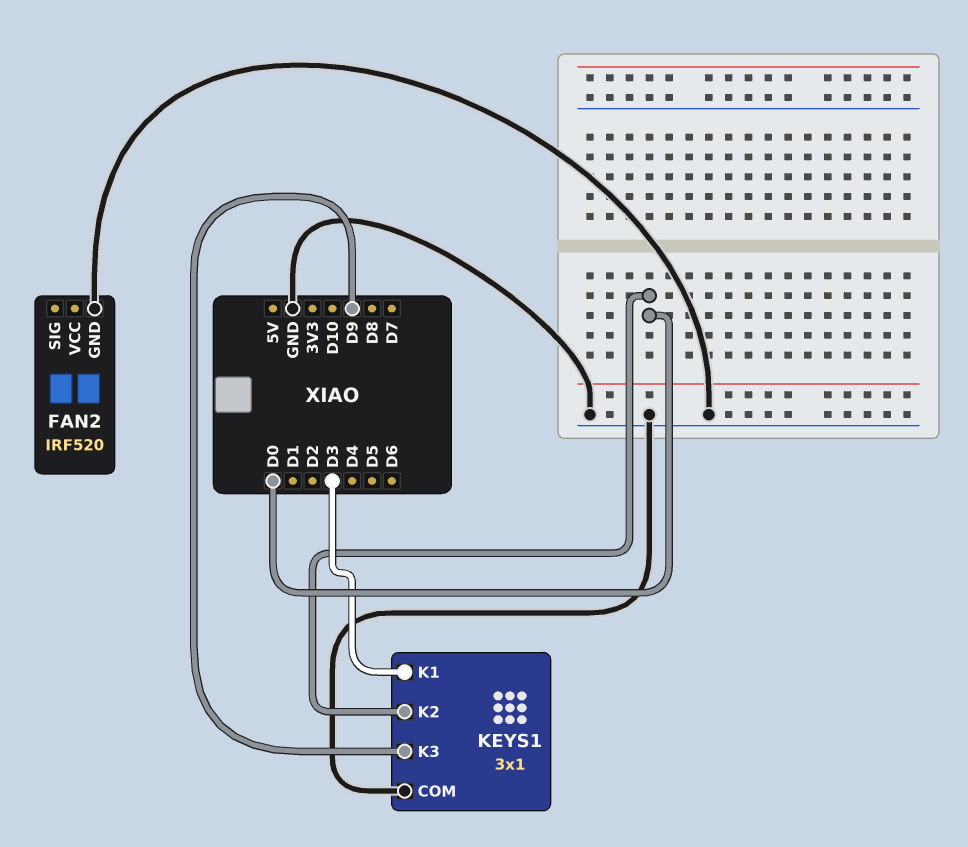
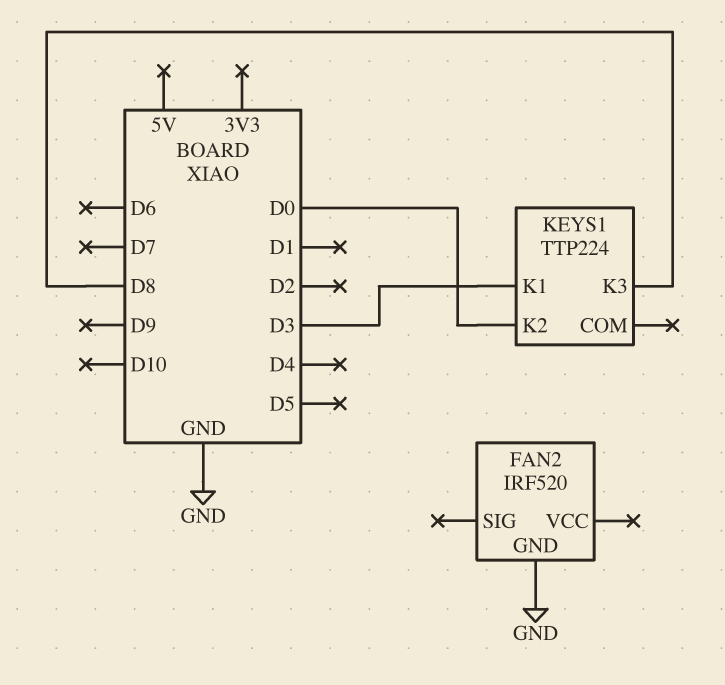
KEYS1: 3x1 -> TTP224
KEYS1 pin COM: GND -> none
KEYS1 pin K3: D9 -> D8

